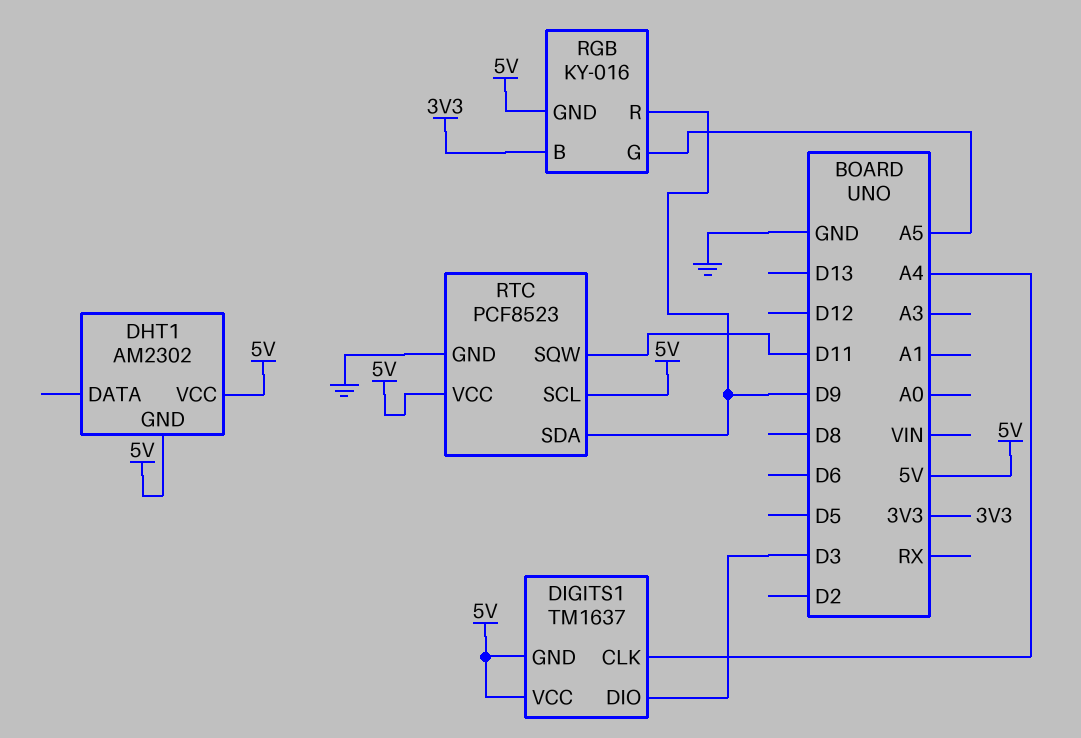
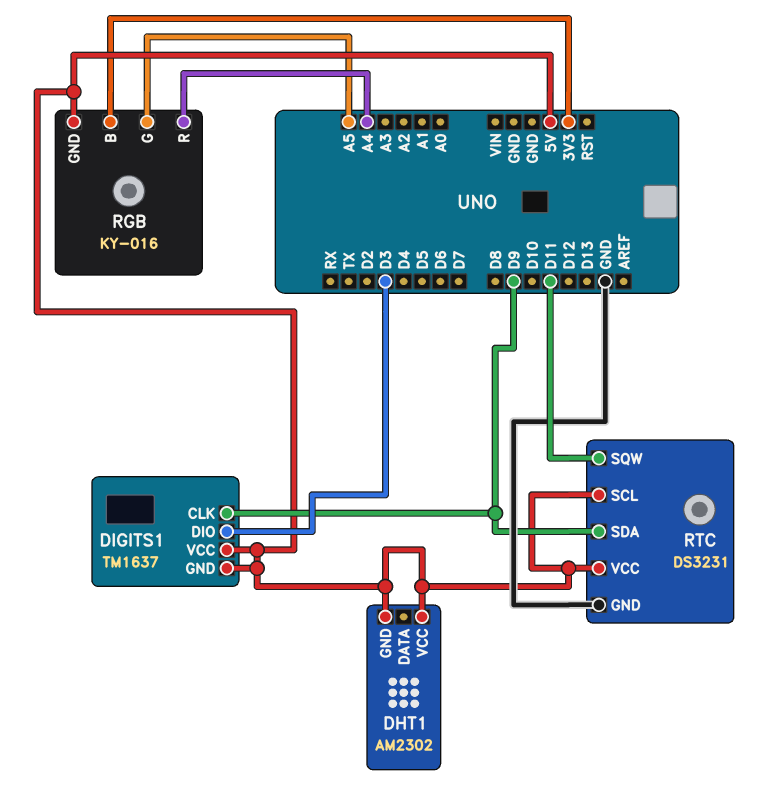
DIGITS1 pin CLK: A4 -> D9
RGB pin R: D9 -> A4
RTC: PCF8523 -> DS3231

